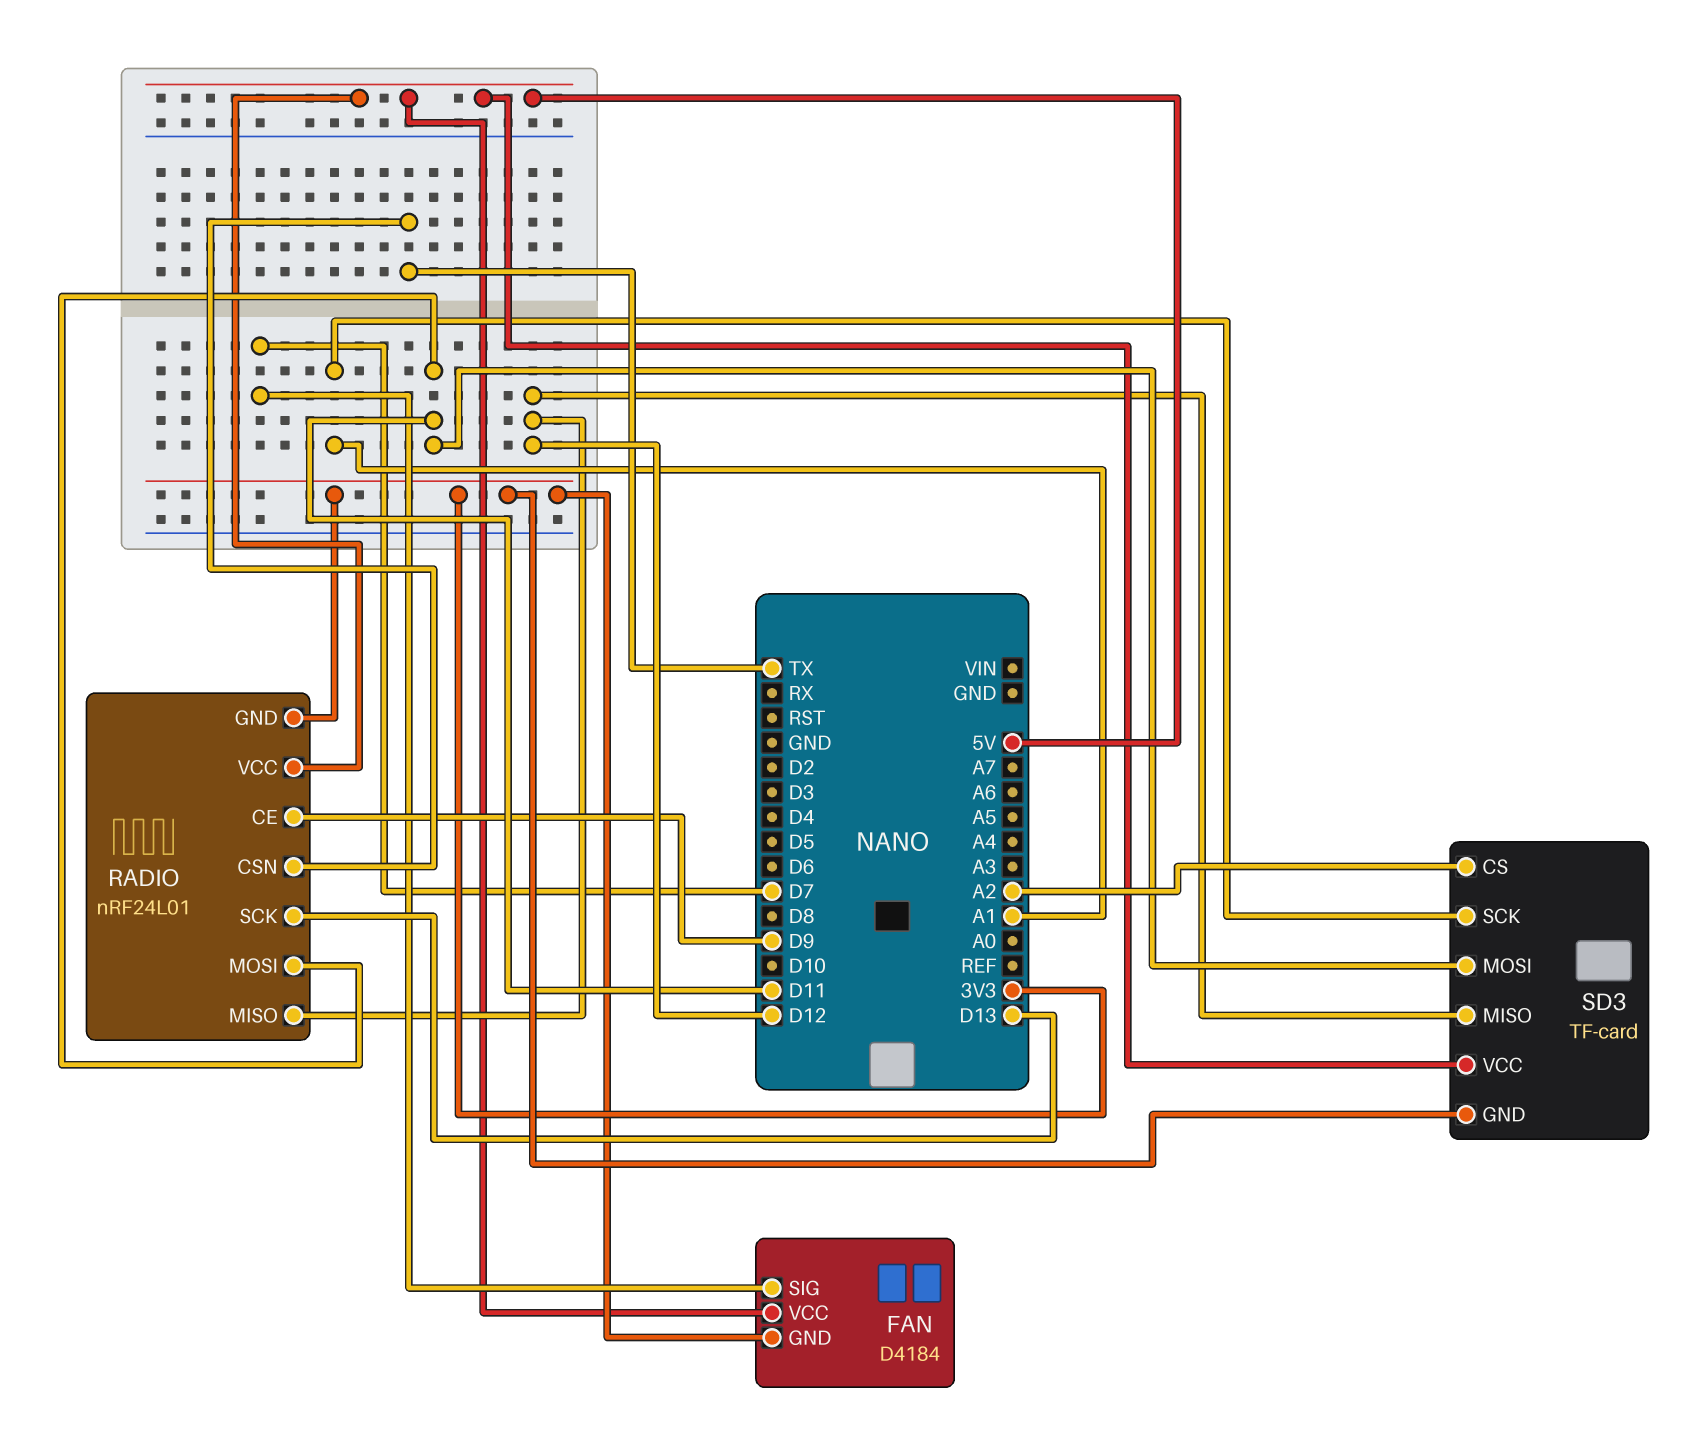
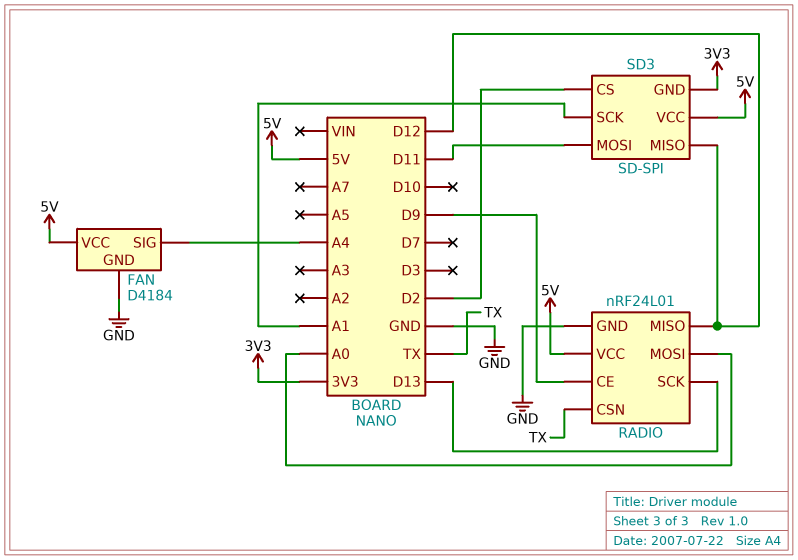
FAN pin GND: 3V3 -> GND
FAN pin SIG: D7 -> A4
RADIO pin GND: 3V3 -> GND
RADIO pin MOSI: D11 -> A0
SD3: TF-card -> SD-SPI
SD3 pin CS: A2 -> D2

